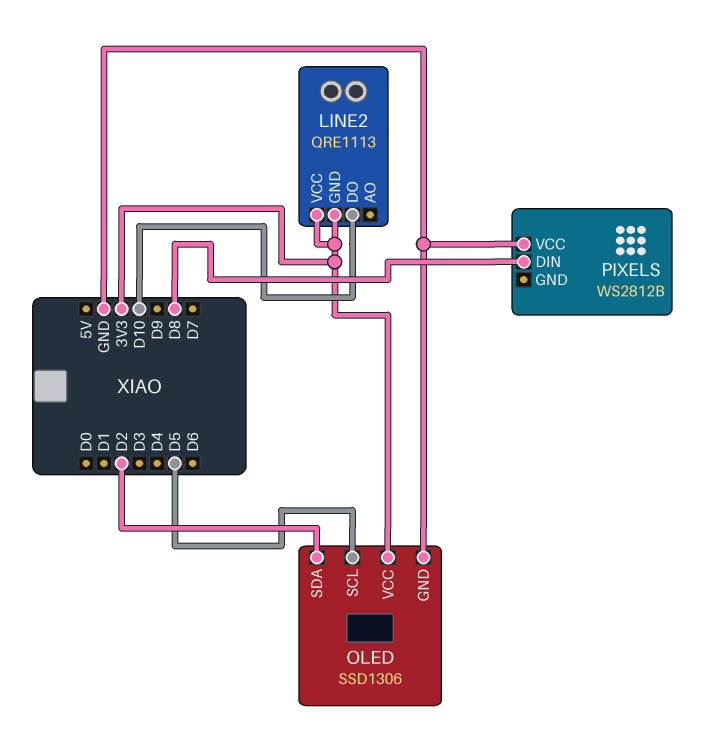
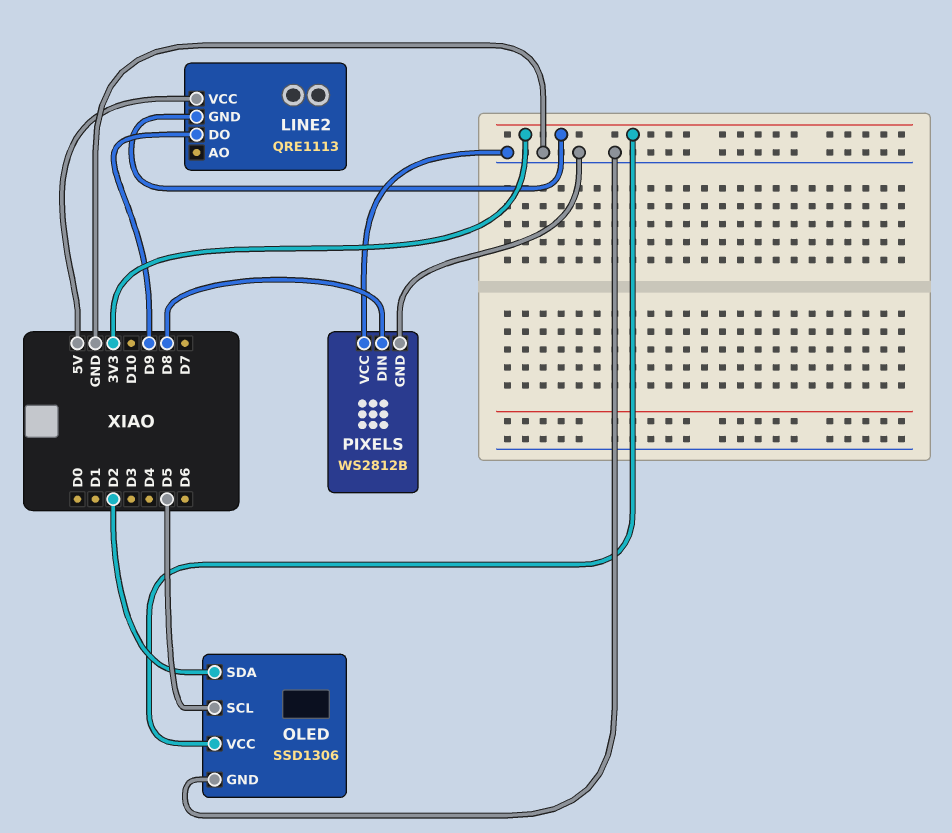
LINE2 pin DO: D10 -> D9
LINE2 pin VCC: 3V3 -> 5V
PIXELS pin GND: none -> GND

